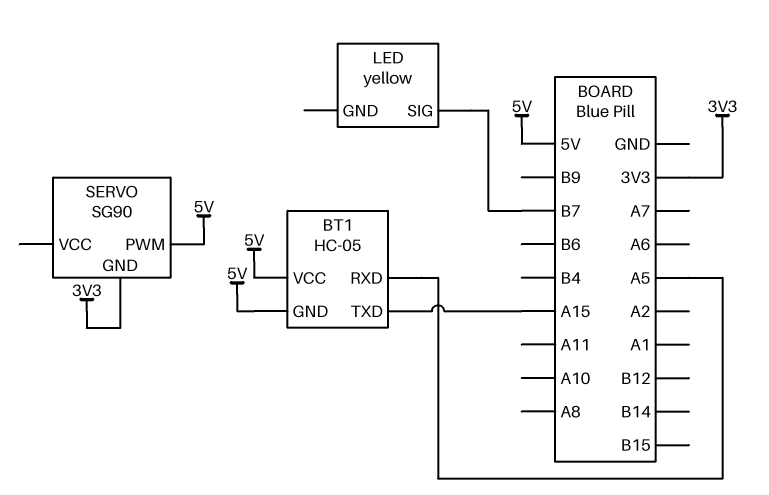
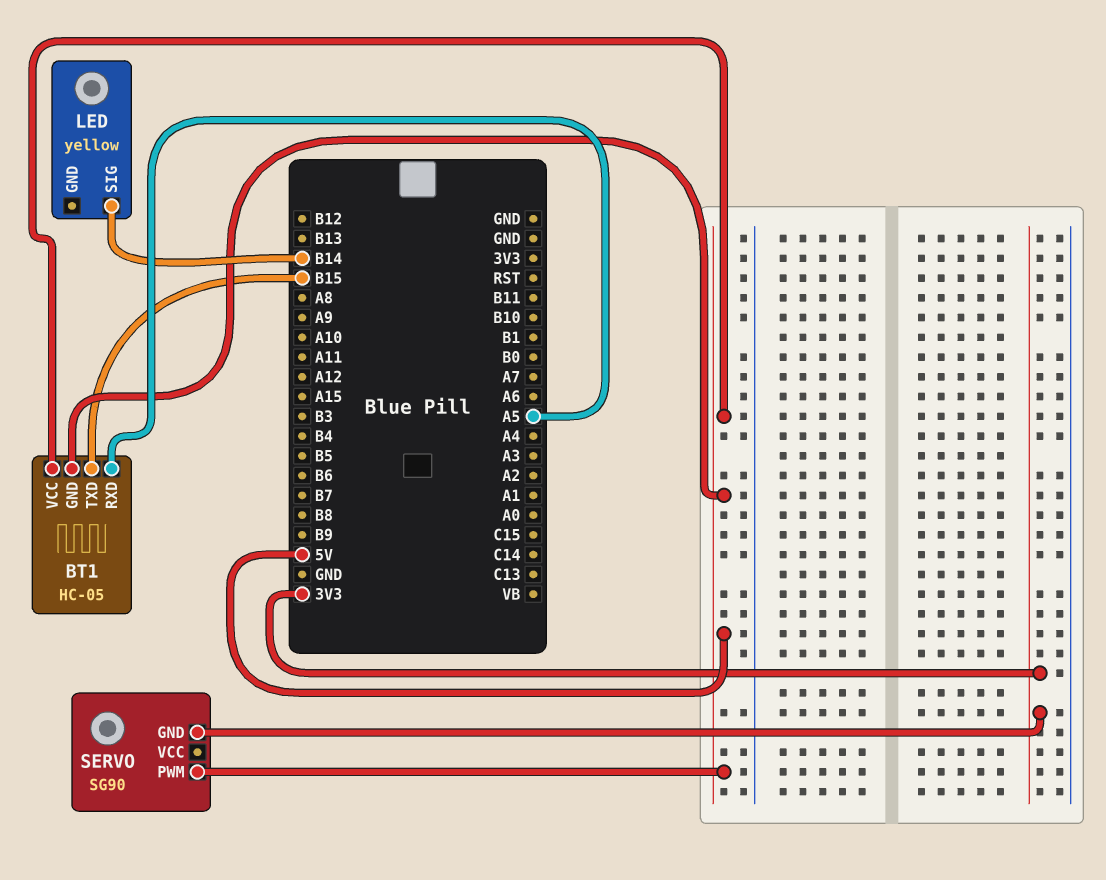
BT1 pin TXD: A15 -> B15
LED pin SIG: B7 -> B14

